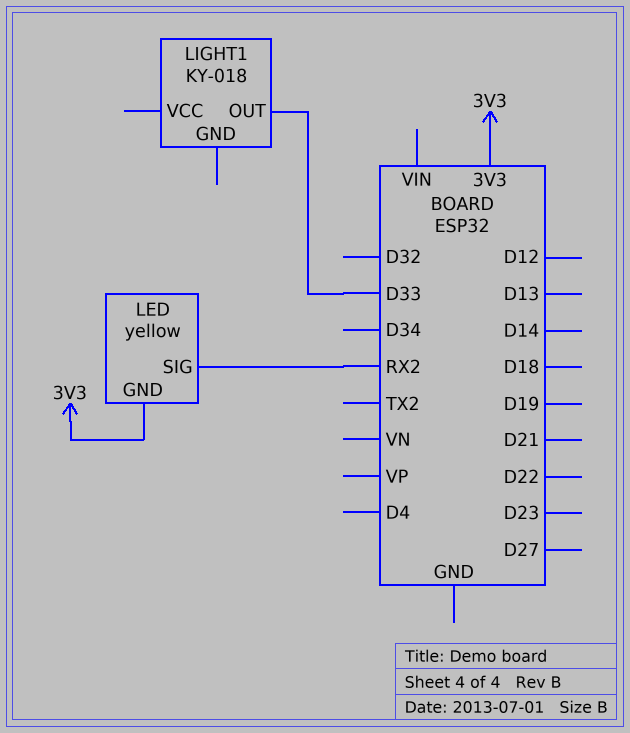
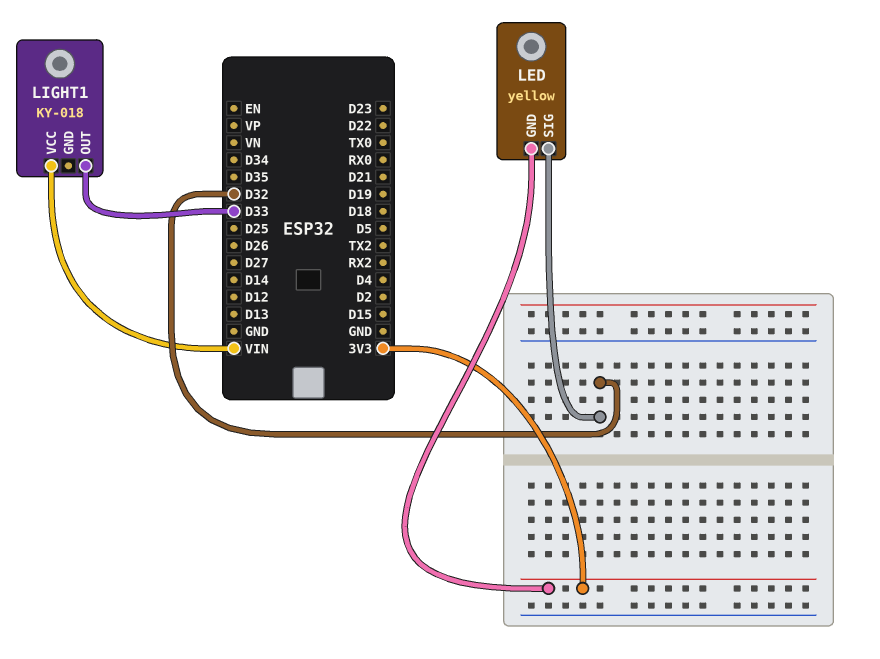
LED pin SIG: RX2 -> D32
LIGHT1 pin VCC: none -> VIN

